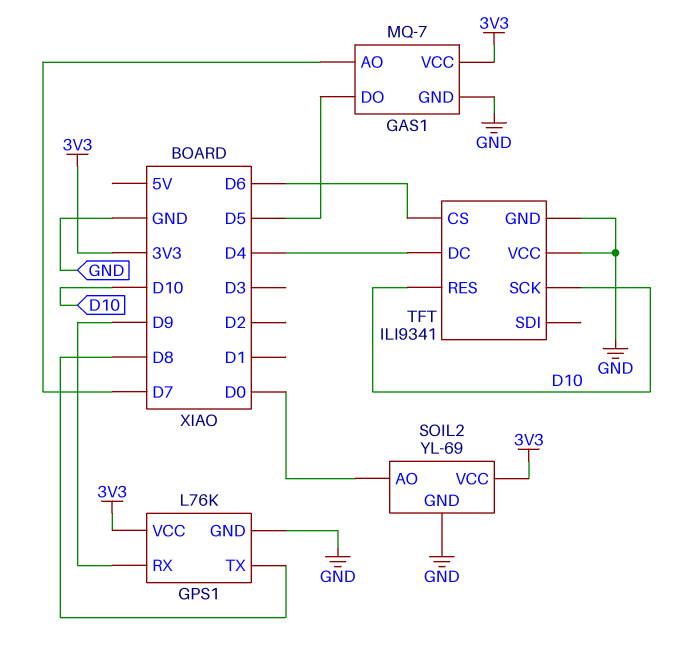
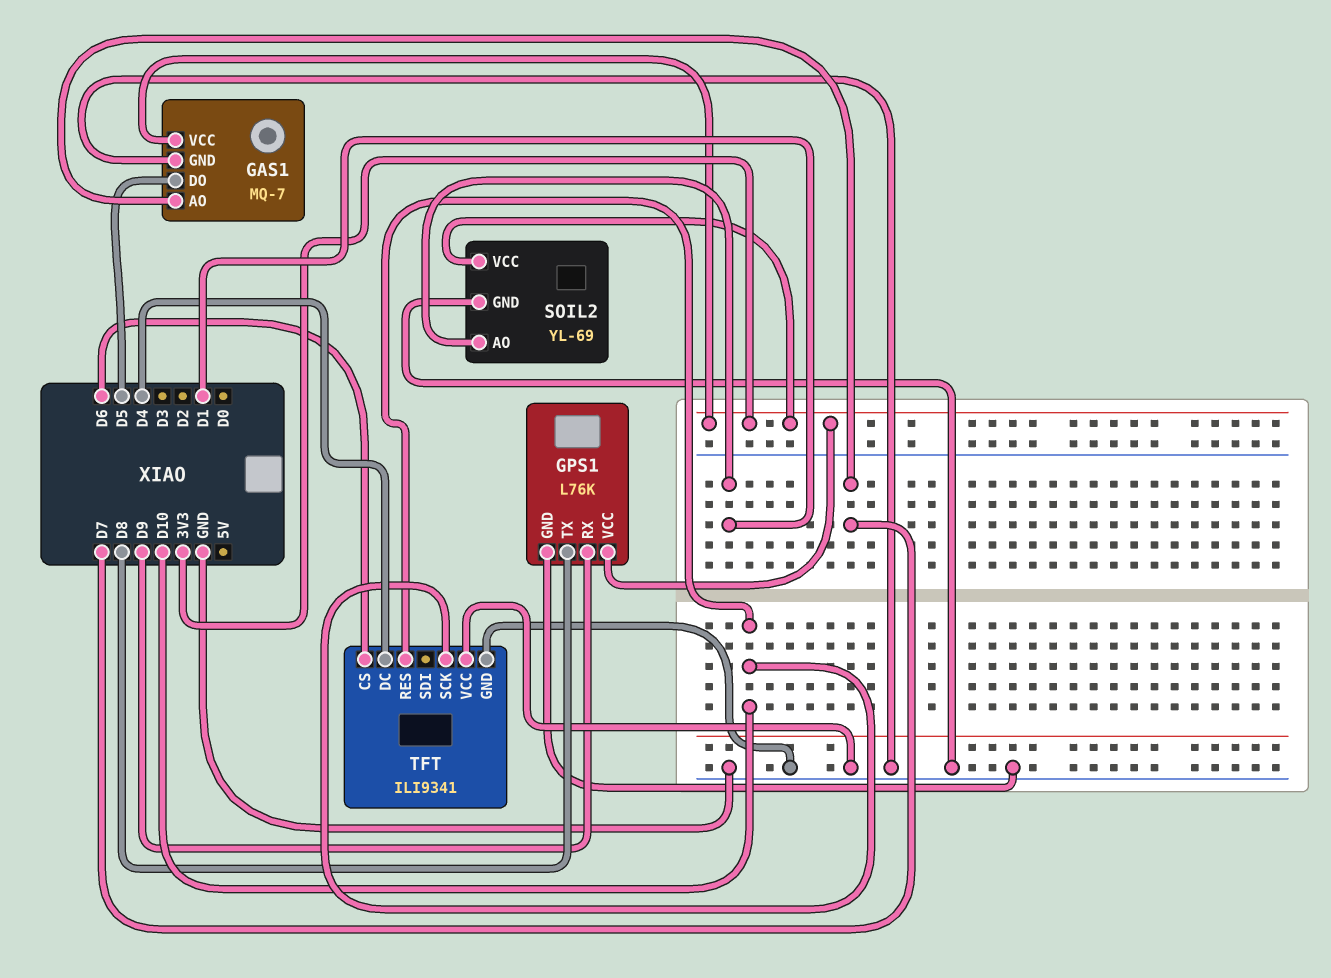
SOIL2 pin AO: D0 -> D1

